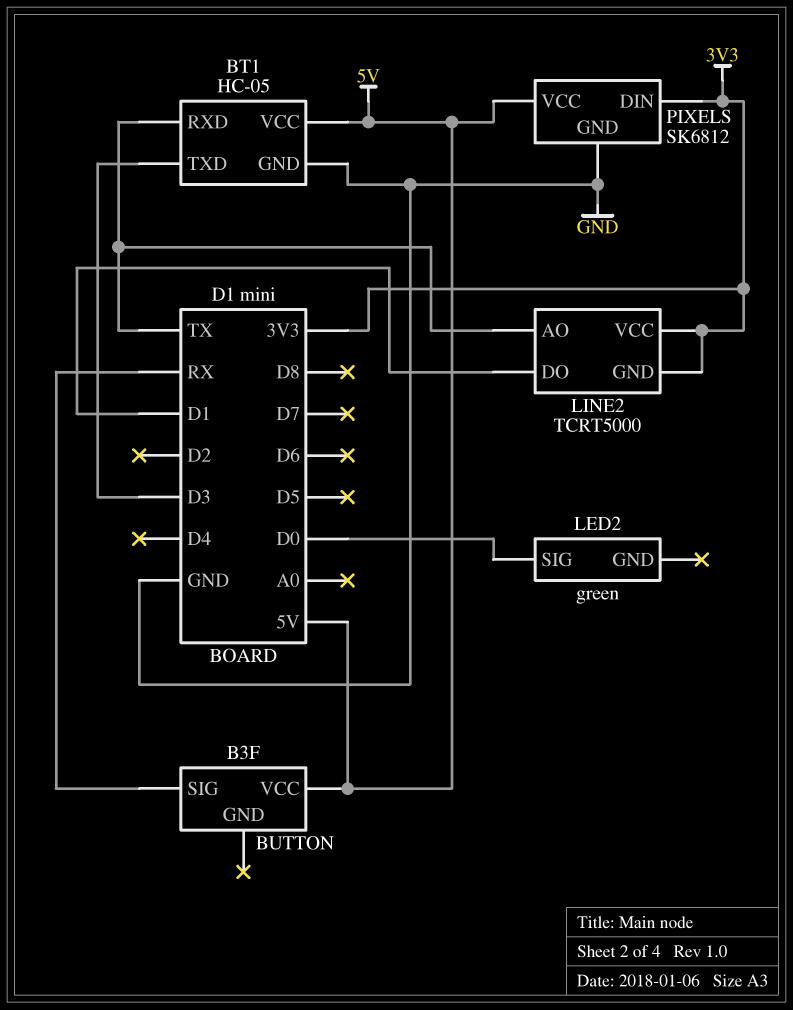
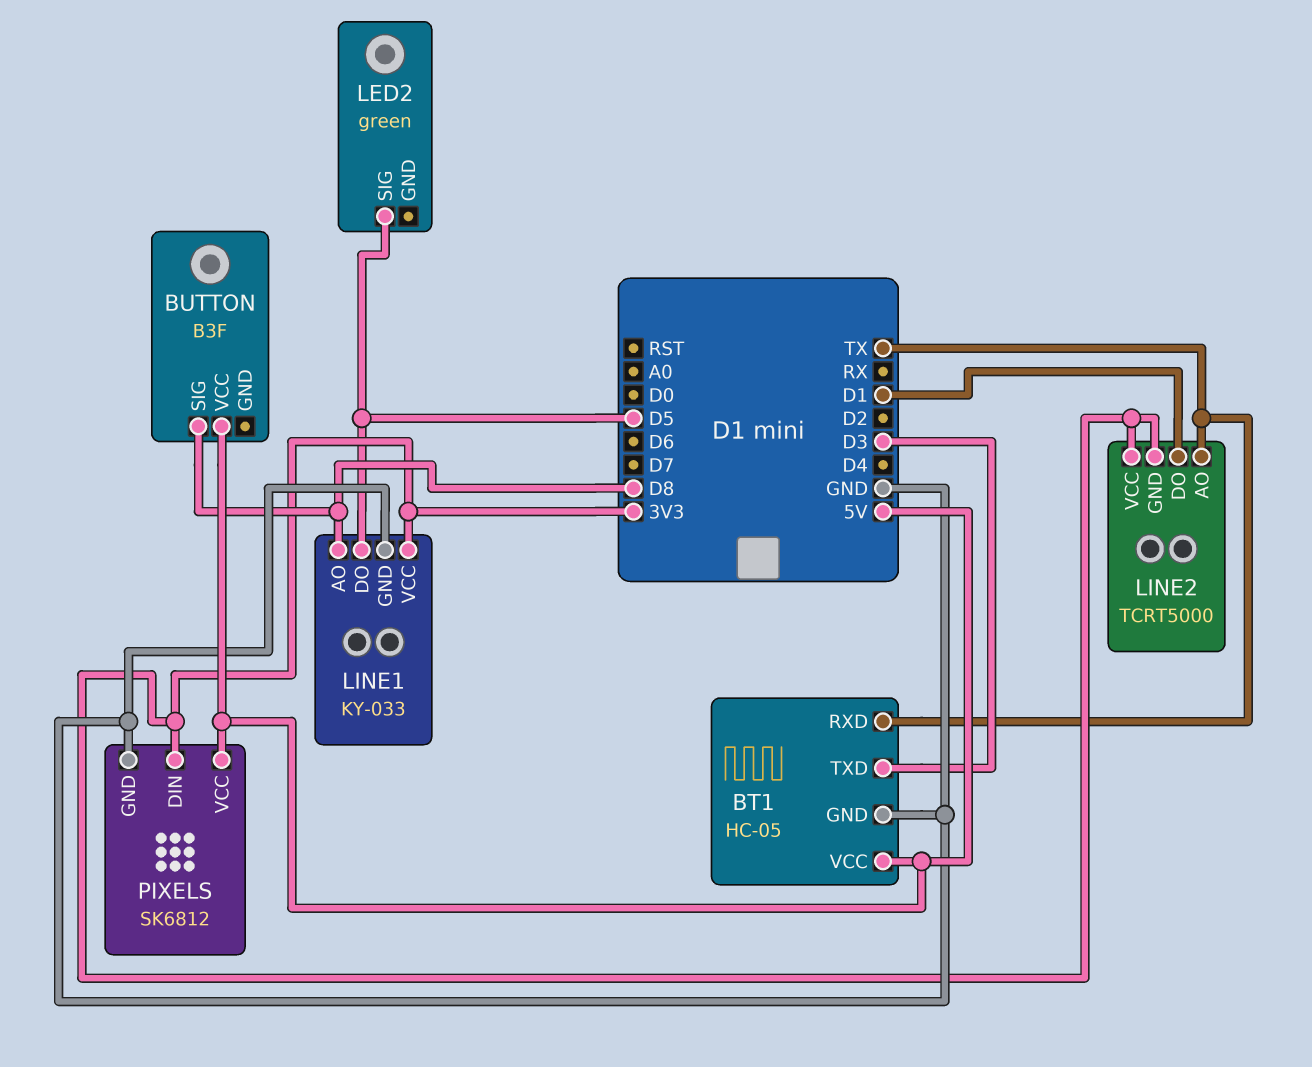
BUTTON pin SIG: RX -> D8
LED2 pin SIG: D0 -> D5
LINE1: none -> KY-033
LINE1 pin AO: none -> D8
LINE1 pin DO: none -> D5
LINE1 pin GND: none -> GND
LINE1 pin VCC: none -> 3V3

